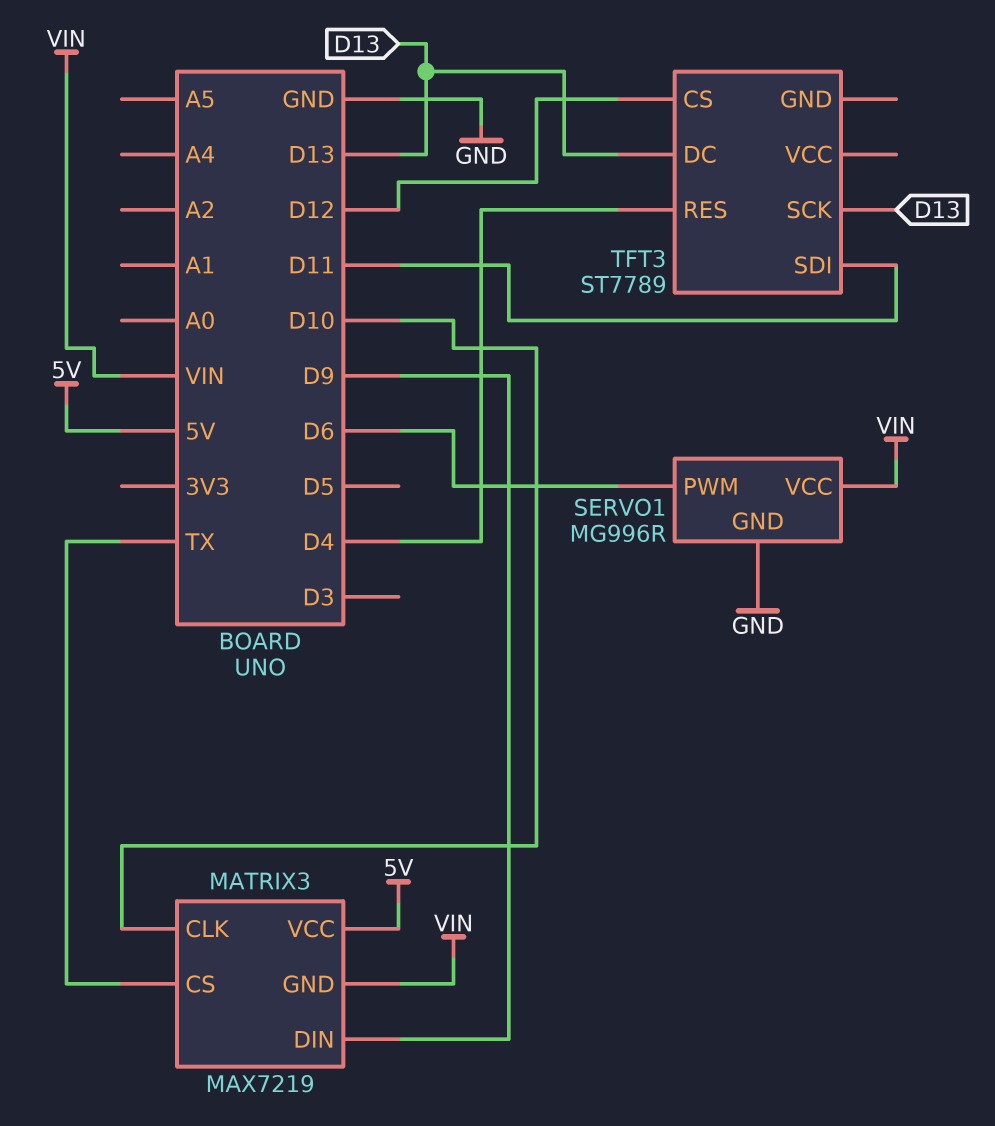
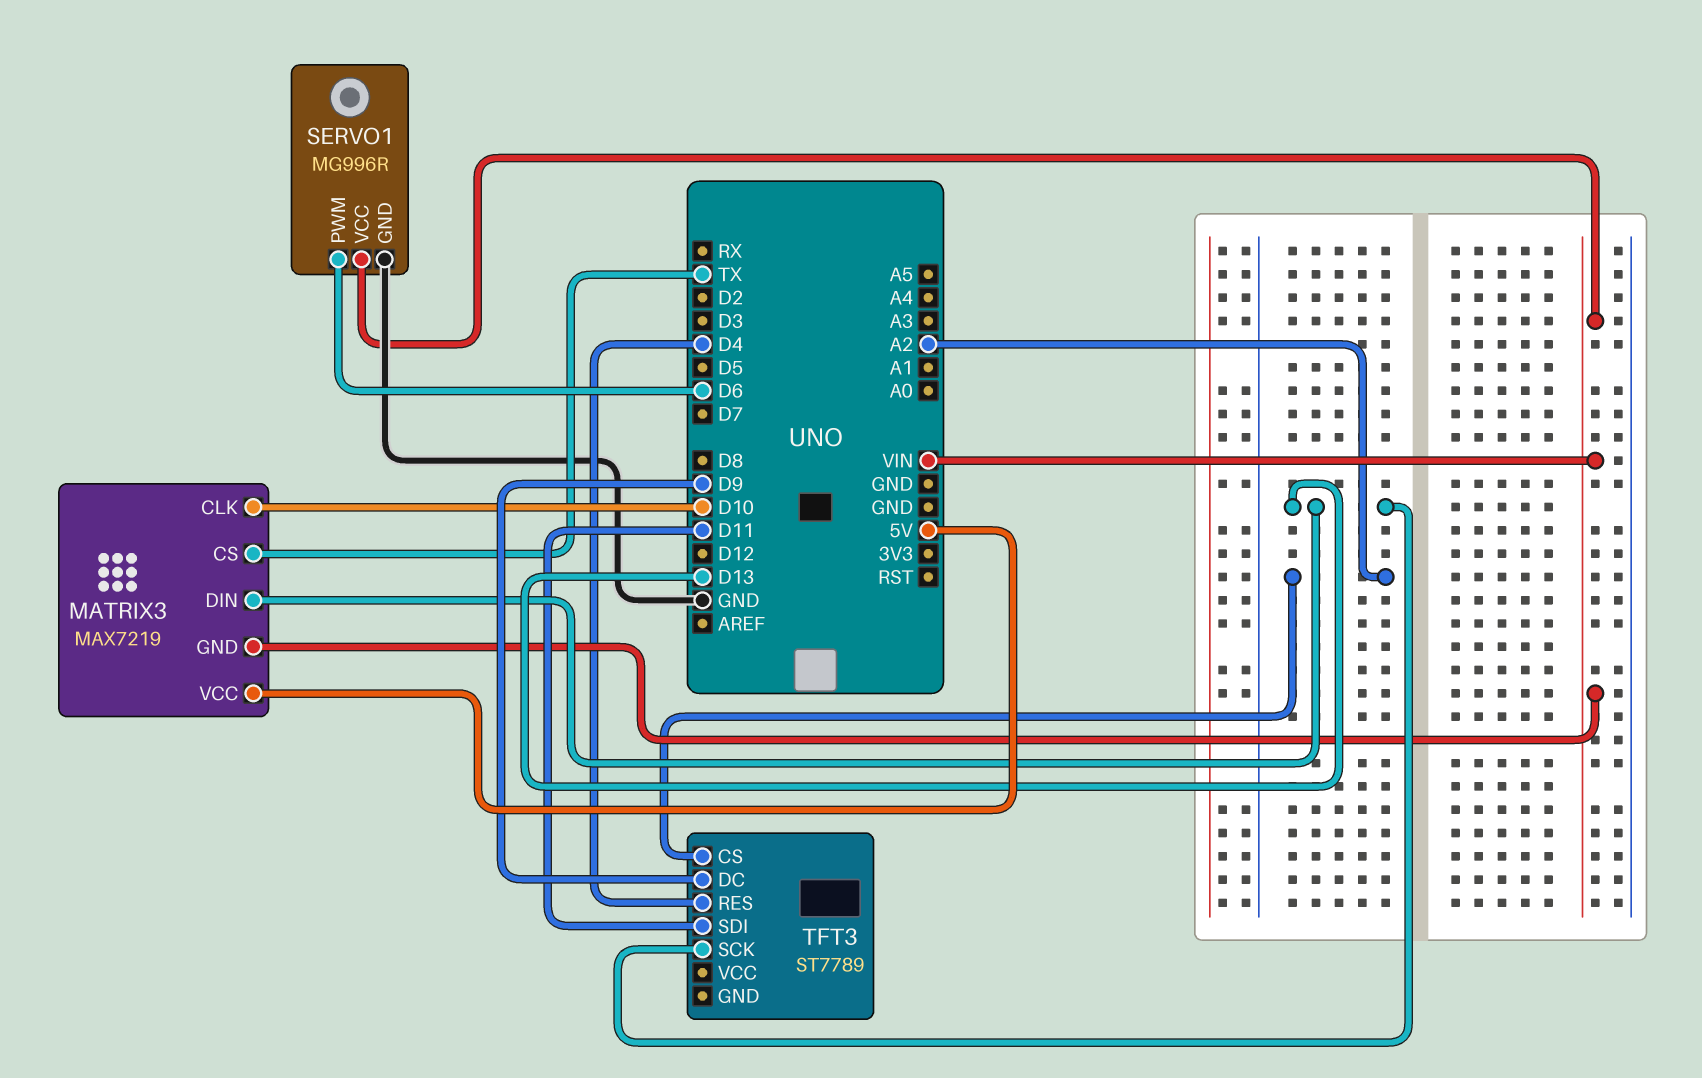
MATRIX3 pin DIN: D9 -> D13
TFT3 pin CS: D12 -> A2
TFT3 pin DC: D13 -> D9

